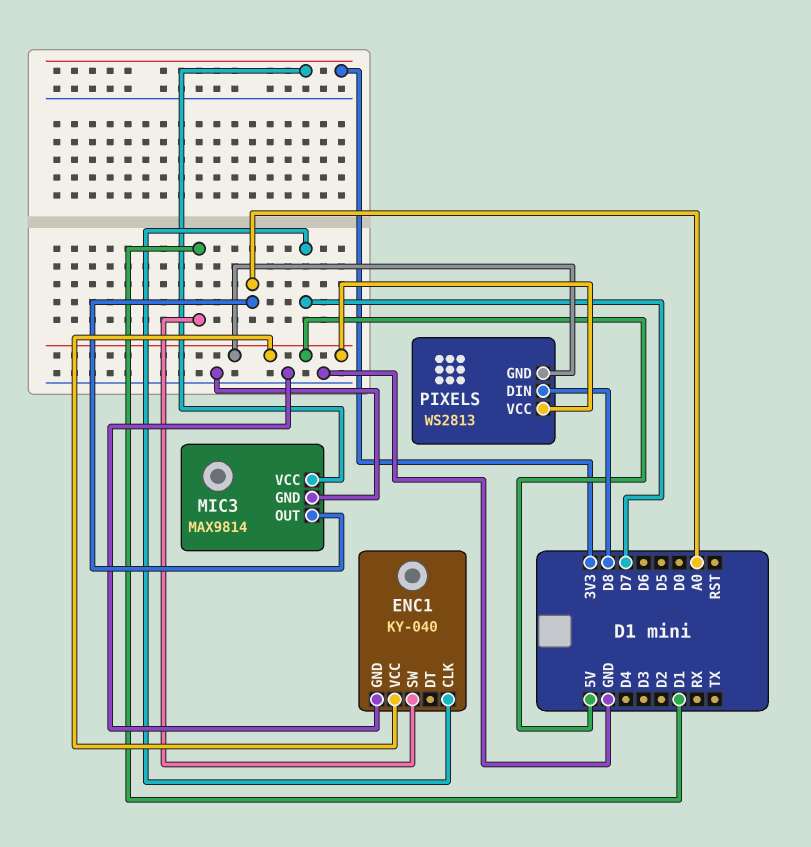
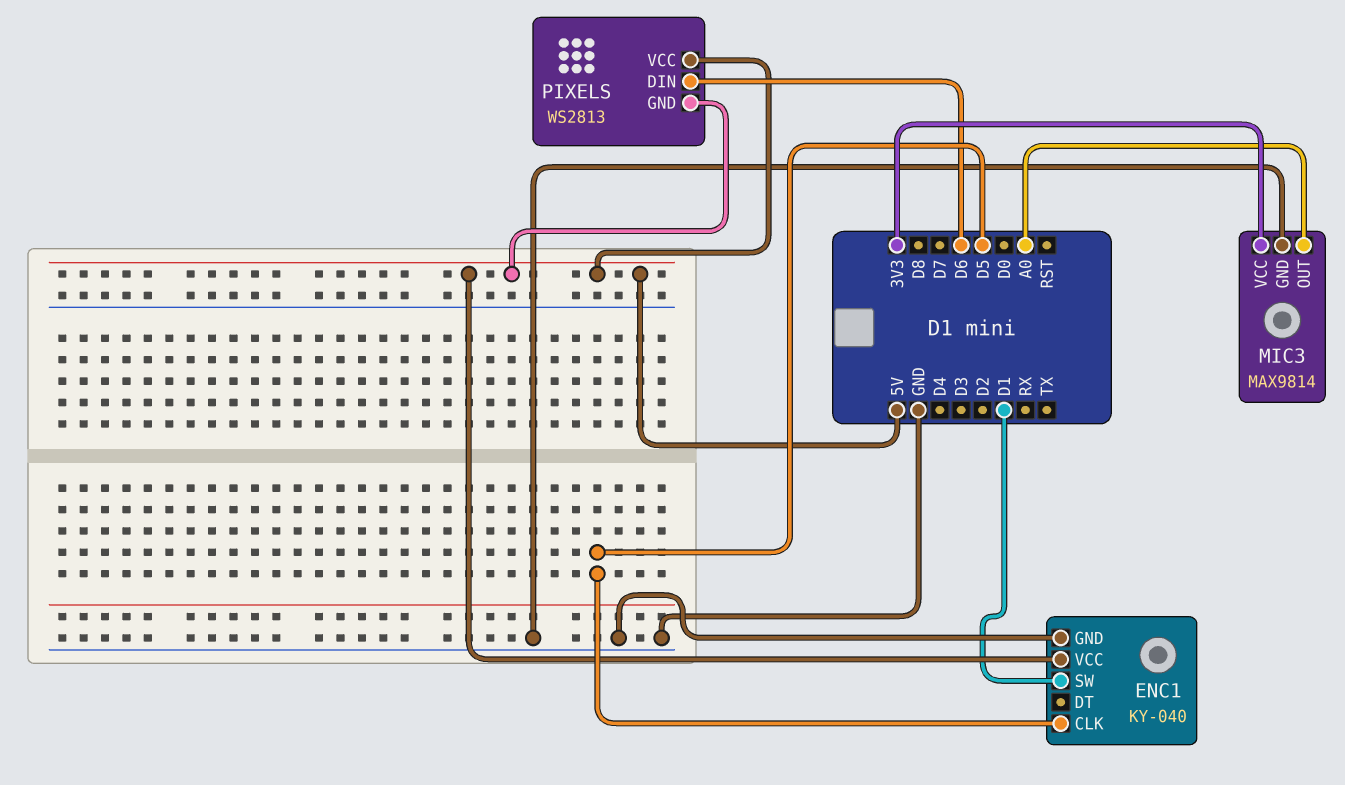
ENC1 pin CLK: D7 -> D5
PIXELS pin DIN: D8 -> D6

